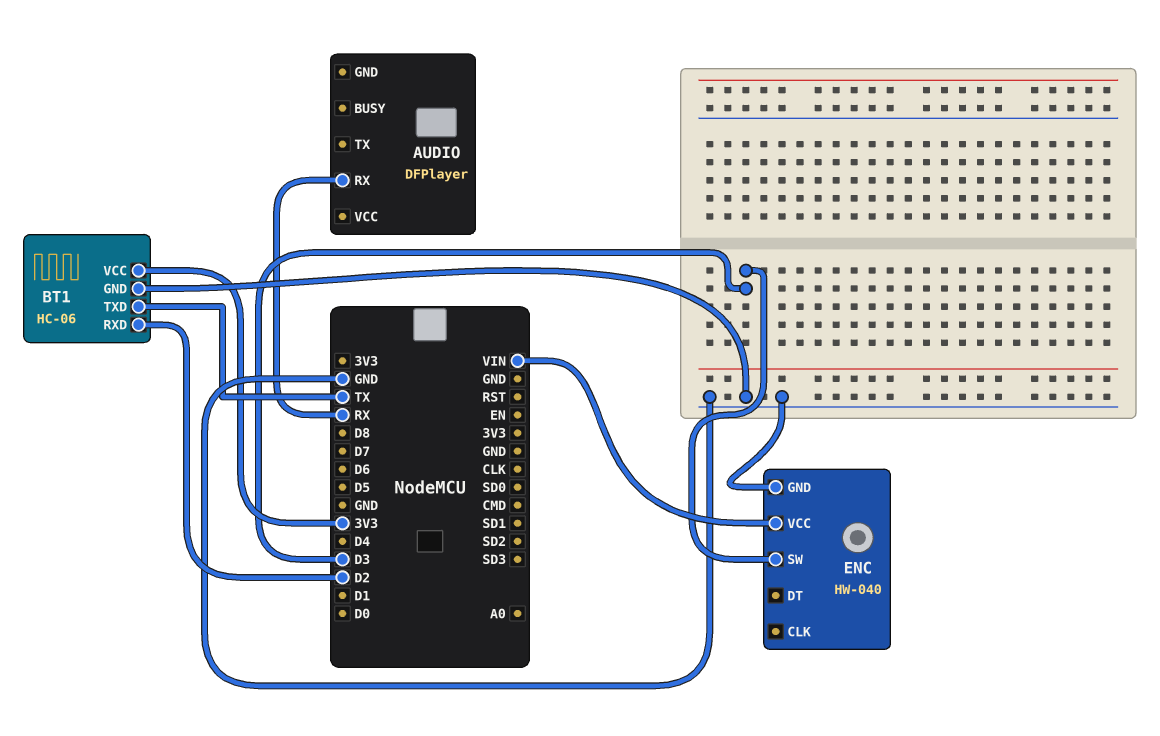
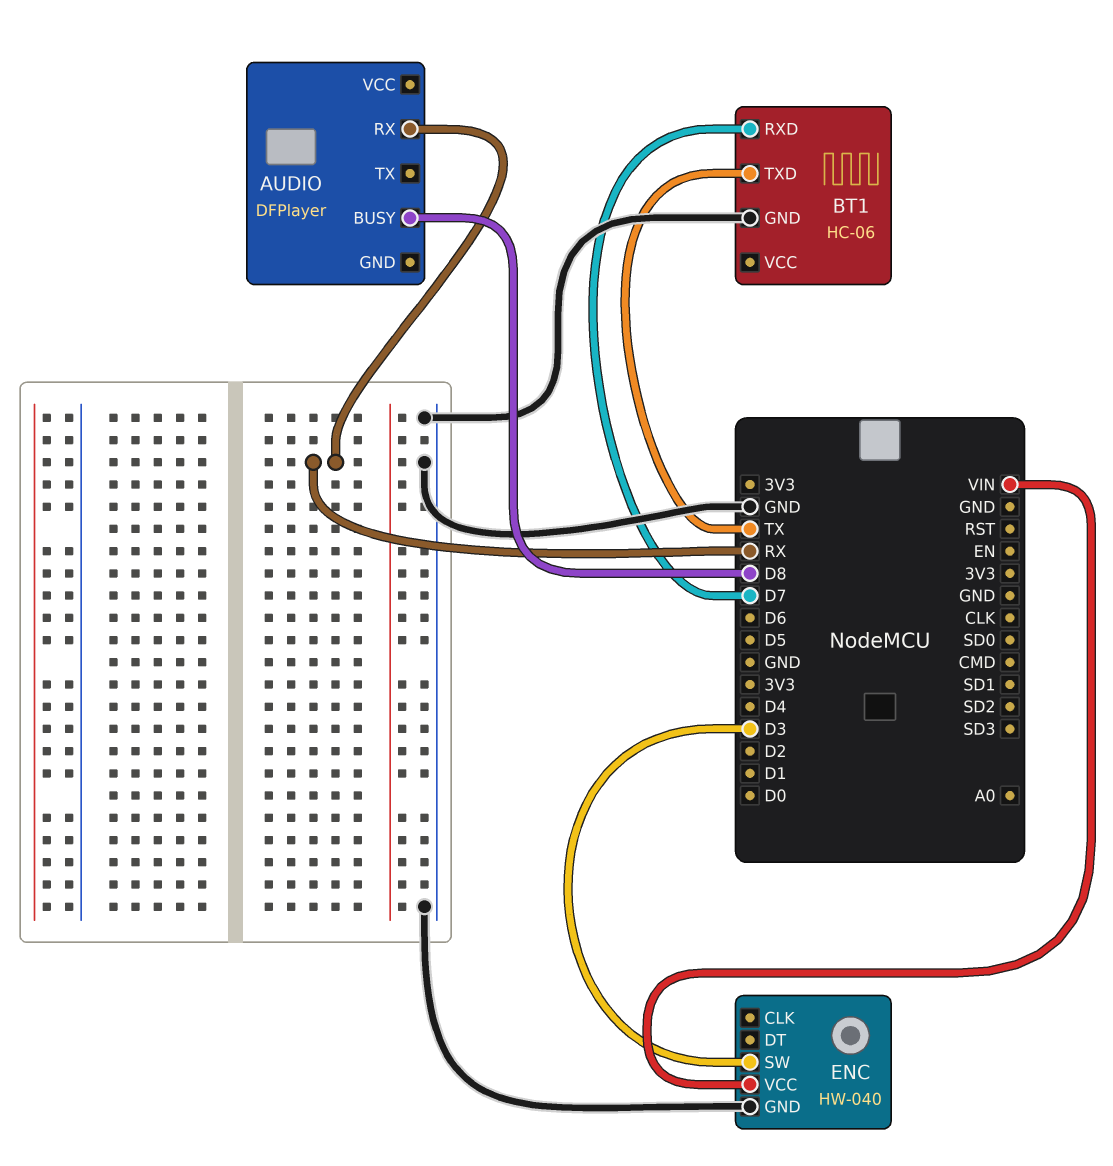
AUDIO pin BUSY: none -> D8
BT1 pin RXD: D2 -> D7
BT1 pin VCC: 3V3 -> none

